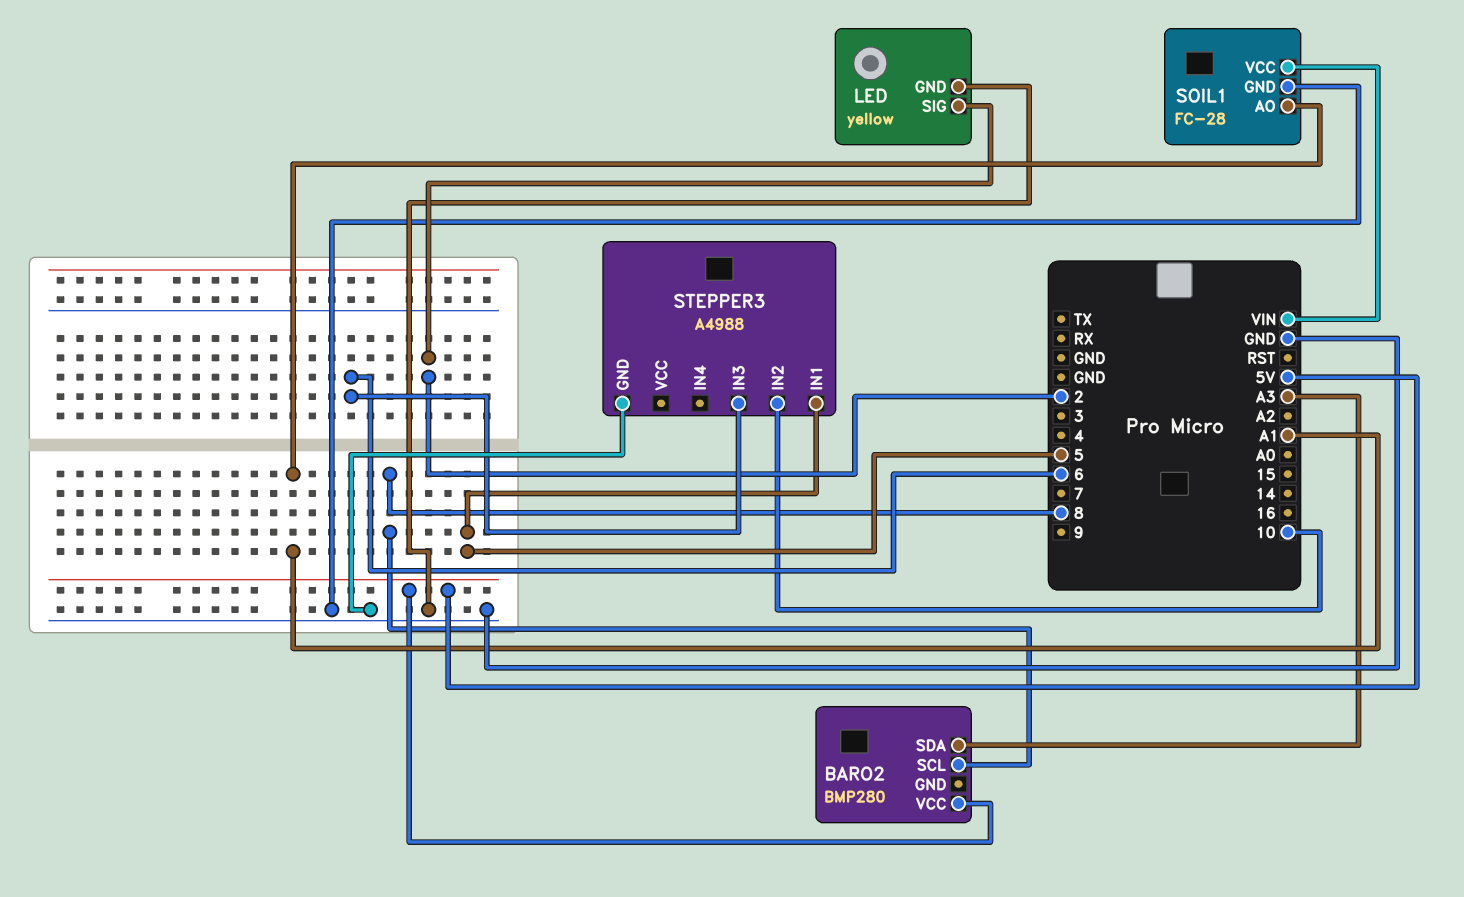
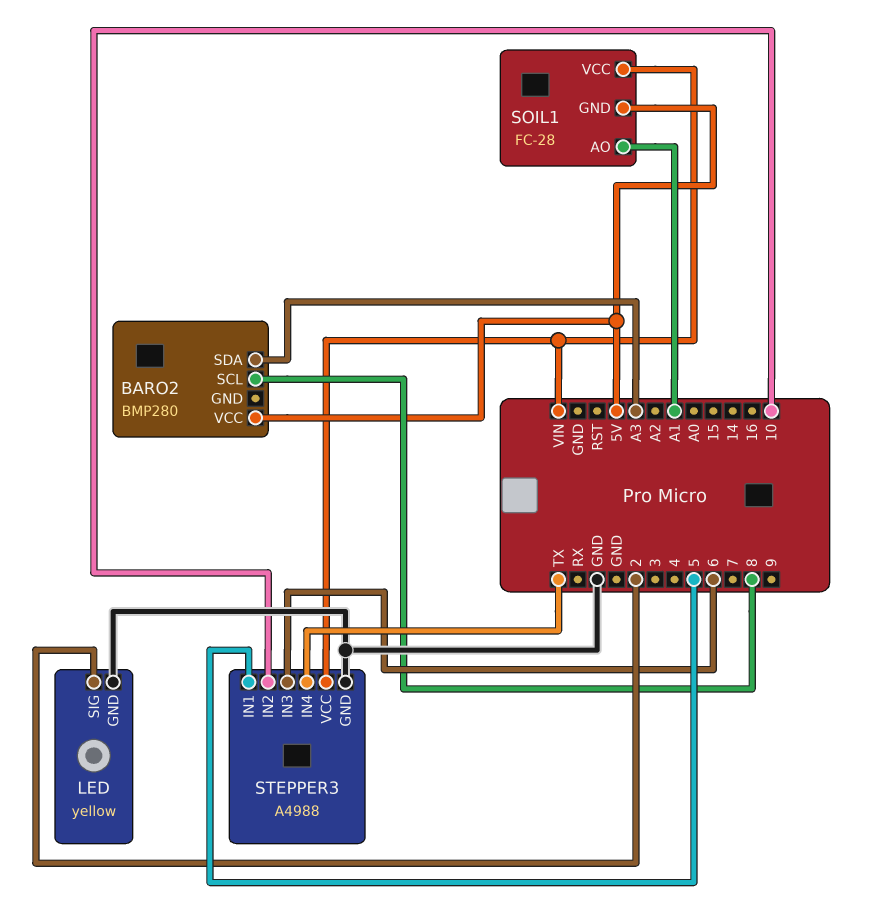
SOIL1 pin GND: GND -> 5V
STEPPER3 pin IN4: none -> TX
STEPPER3 pin VCC: none -> VIN

